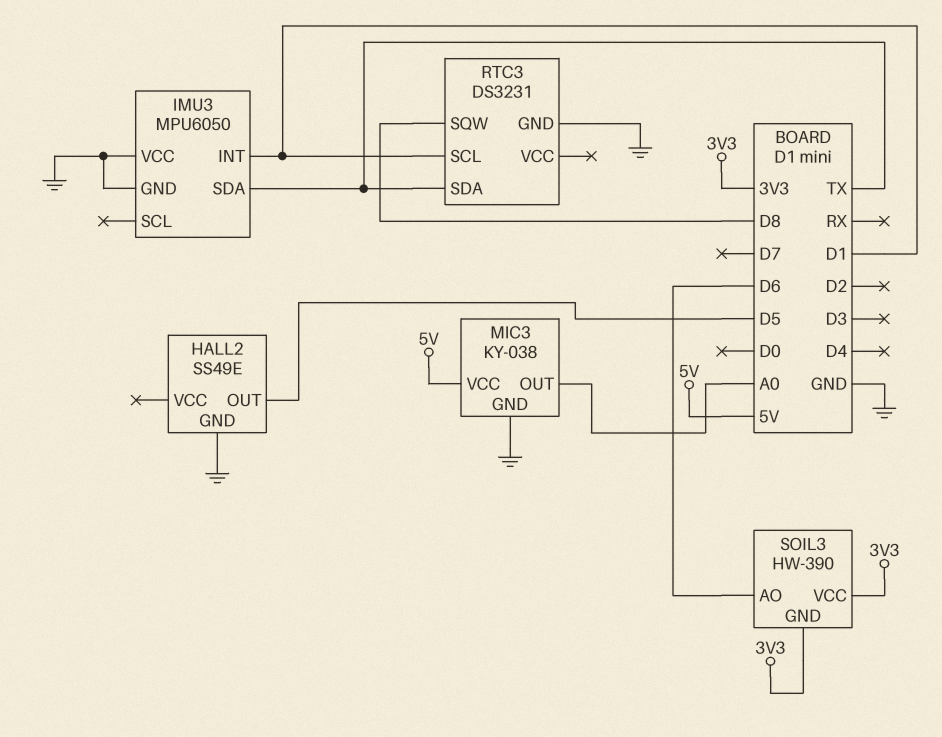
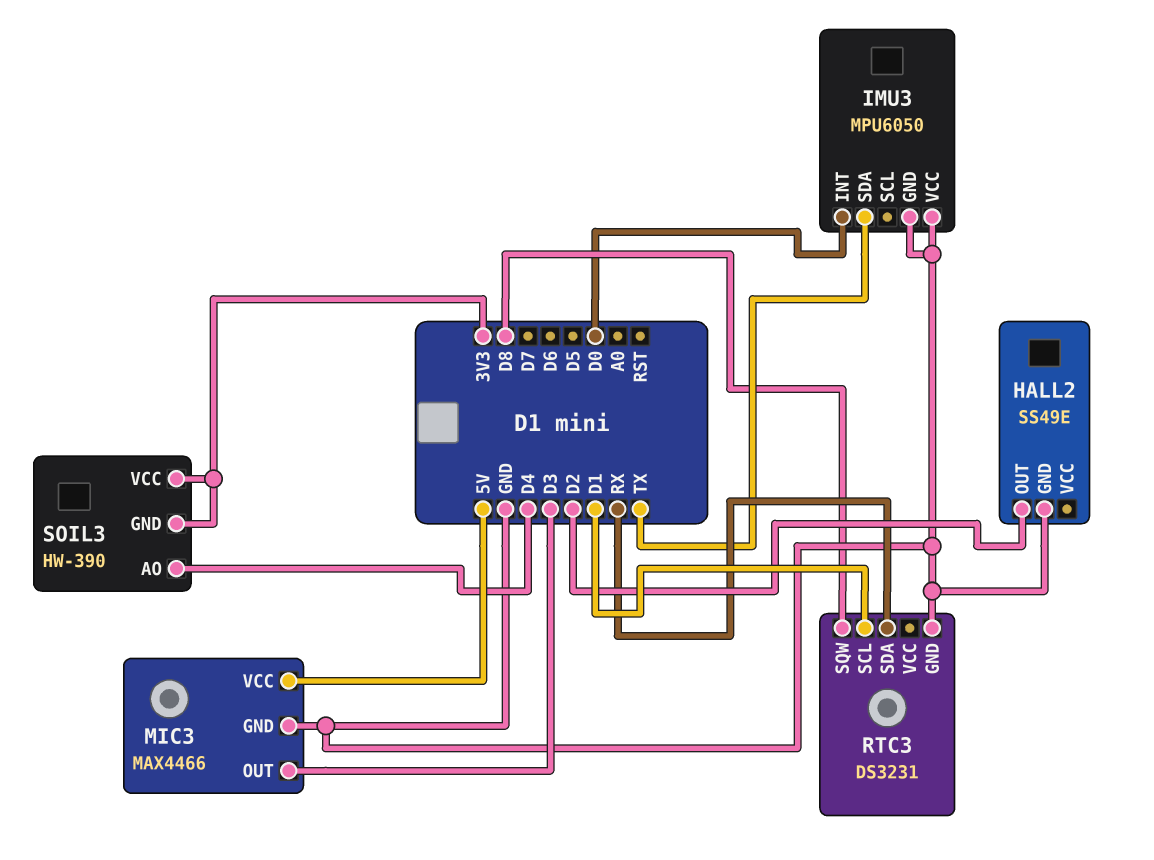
HALL2 pin OUT: D5 -> D2
IMU3 pin INT: D1 -> D0
MIC3: KY-038 -> MAX4466
MIC3 pin OUT: A0 -> D3
RTC3 pin SDA: TX -> RX
SOIL3 pin AO: D6 -> D4

